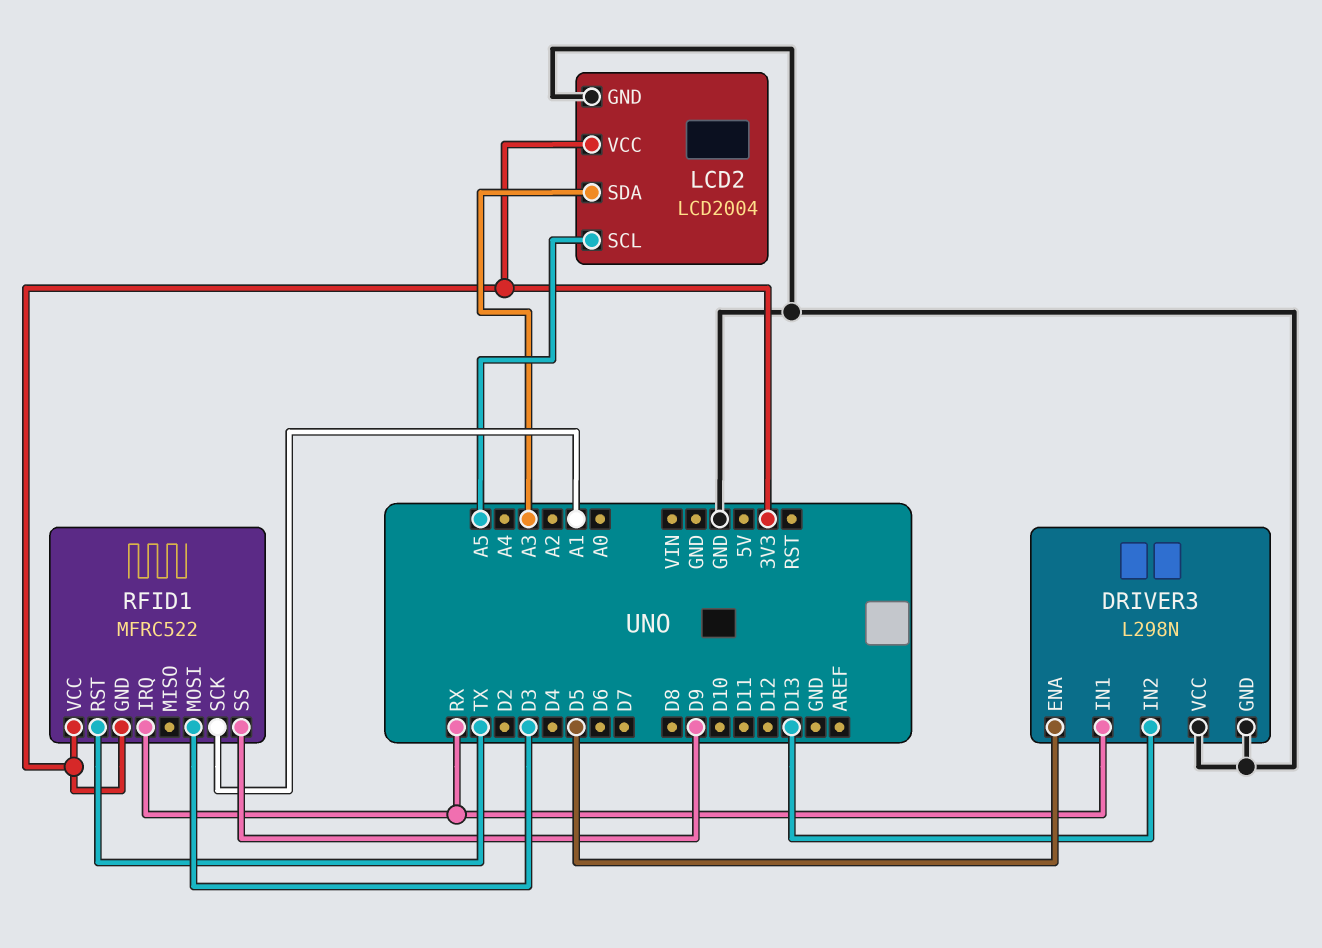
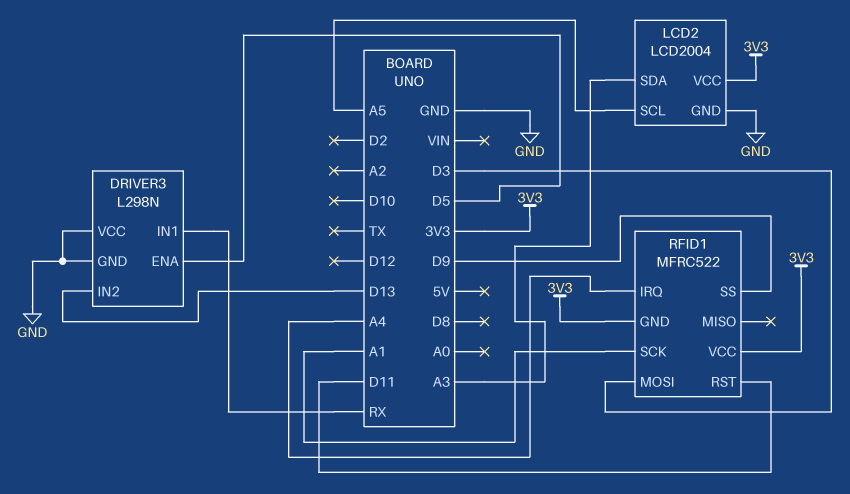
RFID1 pin IRQ: RX -> A4
RFID1 pin RST: TX -> D11

